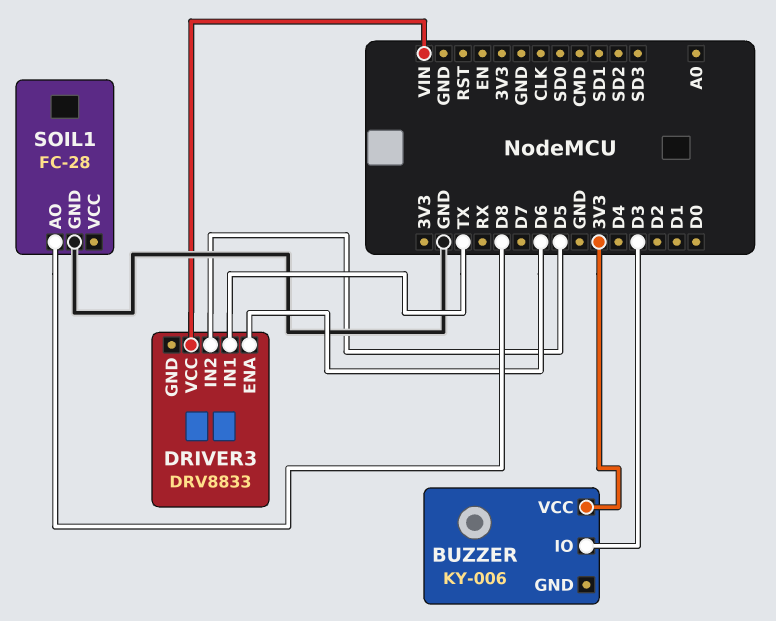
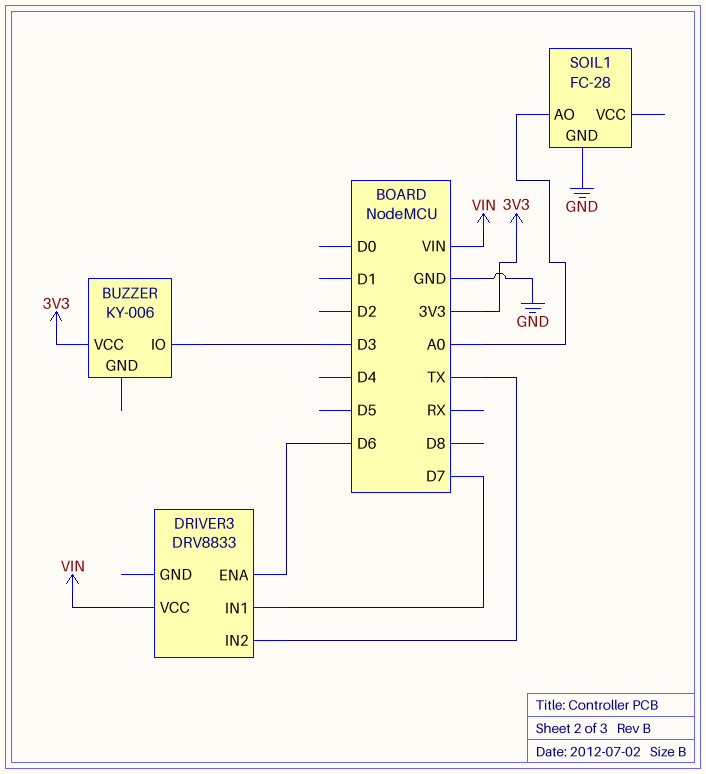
DRIVER3 pin IN1: TX -> D7
DRIVER3 pin IN2: D5 -> TX
SOIL1 pin AO: D8 -> A0

